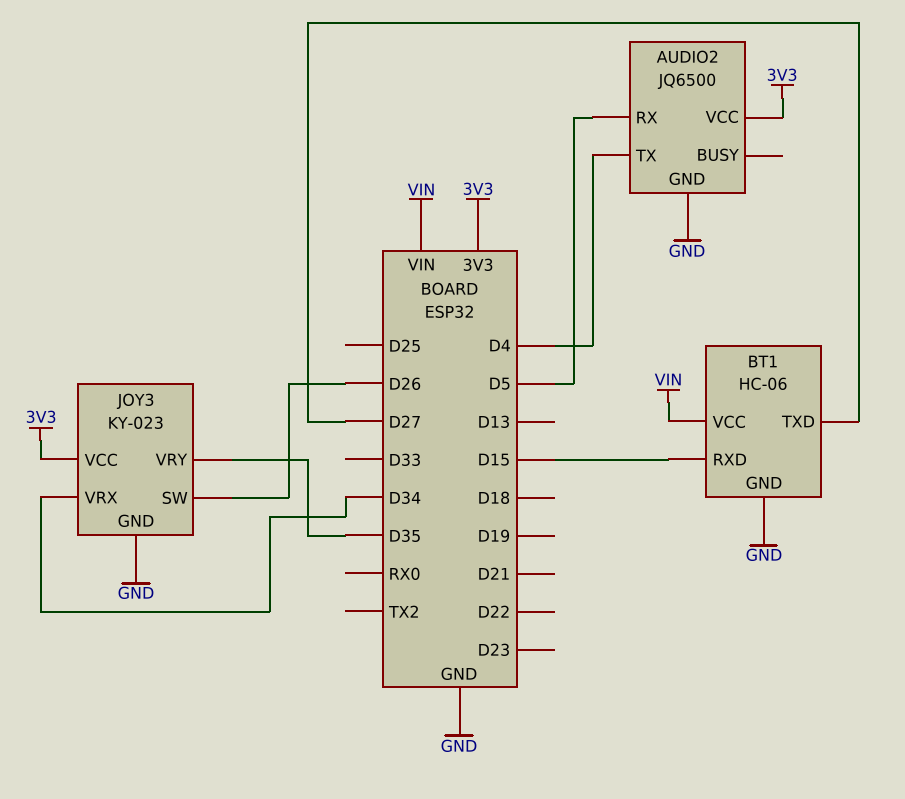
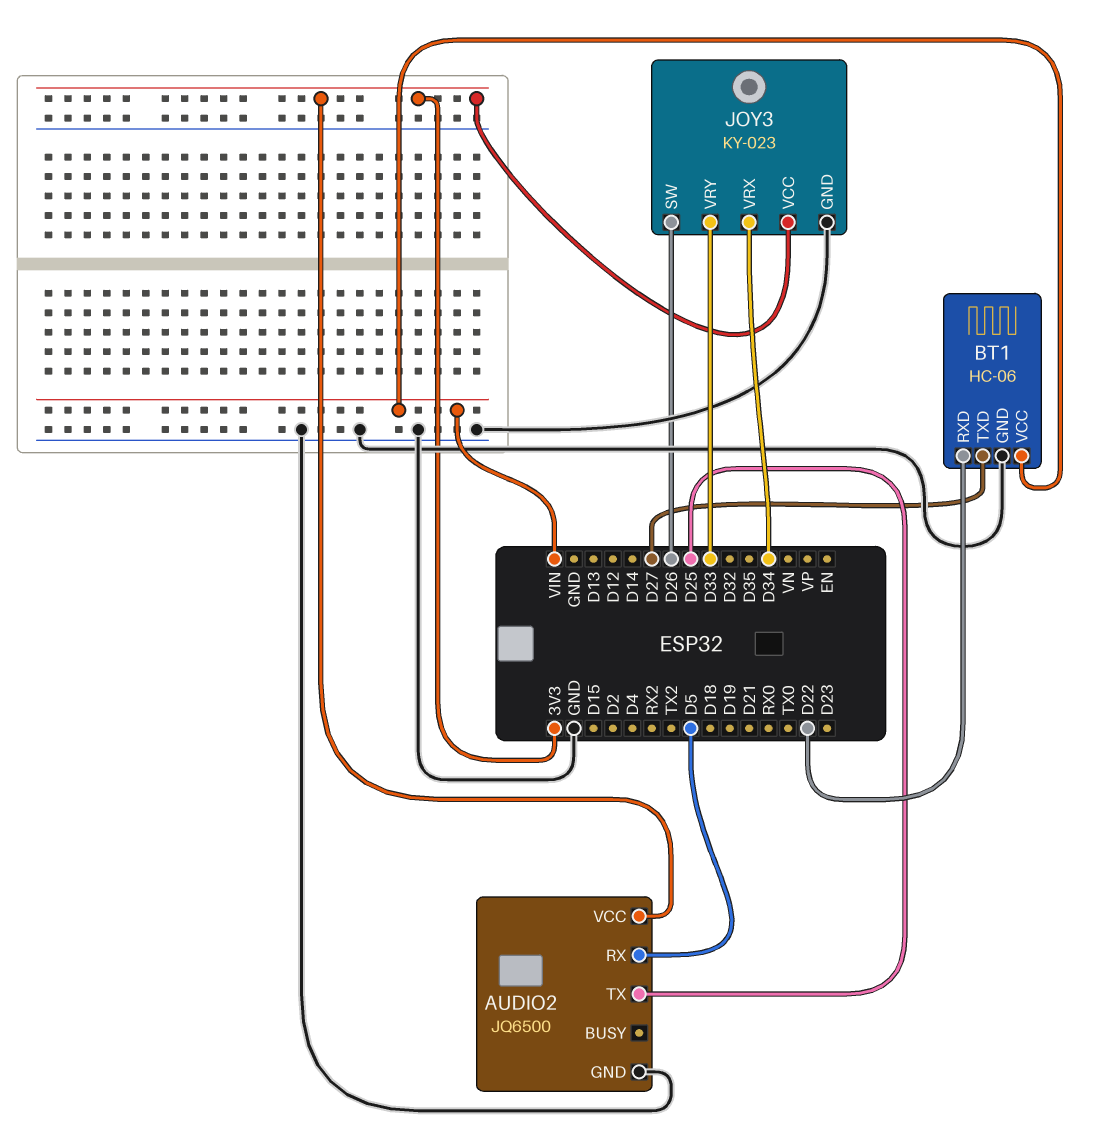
AUDIO2 pin TX: D4 -> D25
BT1 pin RXD: D15 -> D22
JOY3 pin VRY: D35 -> D33

